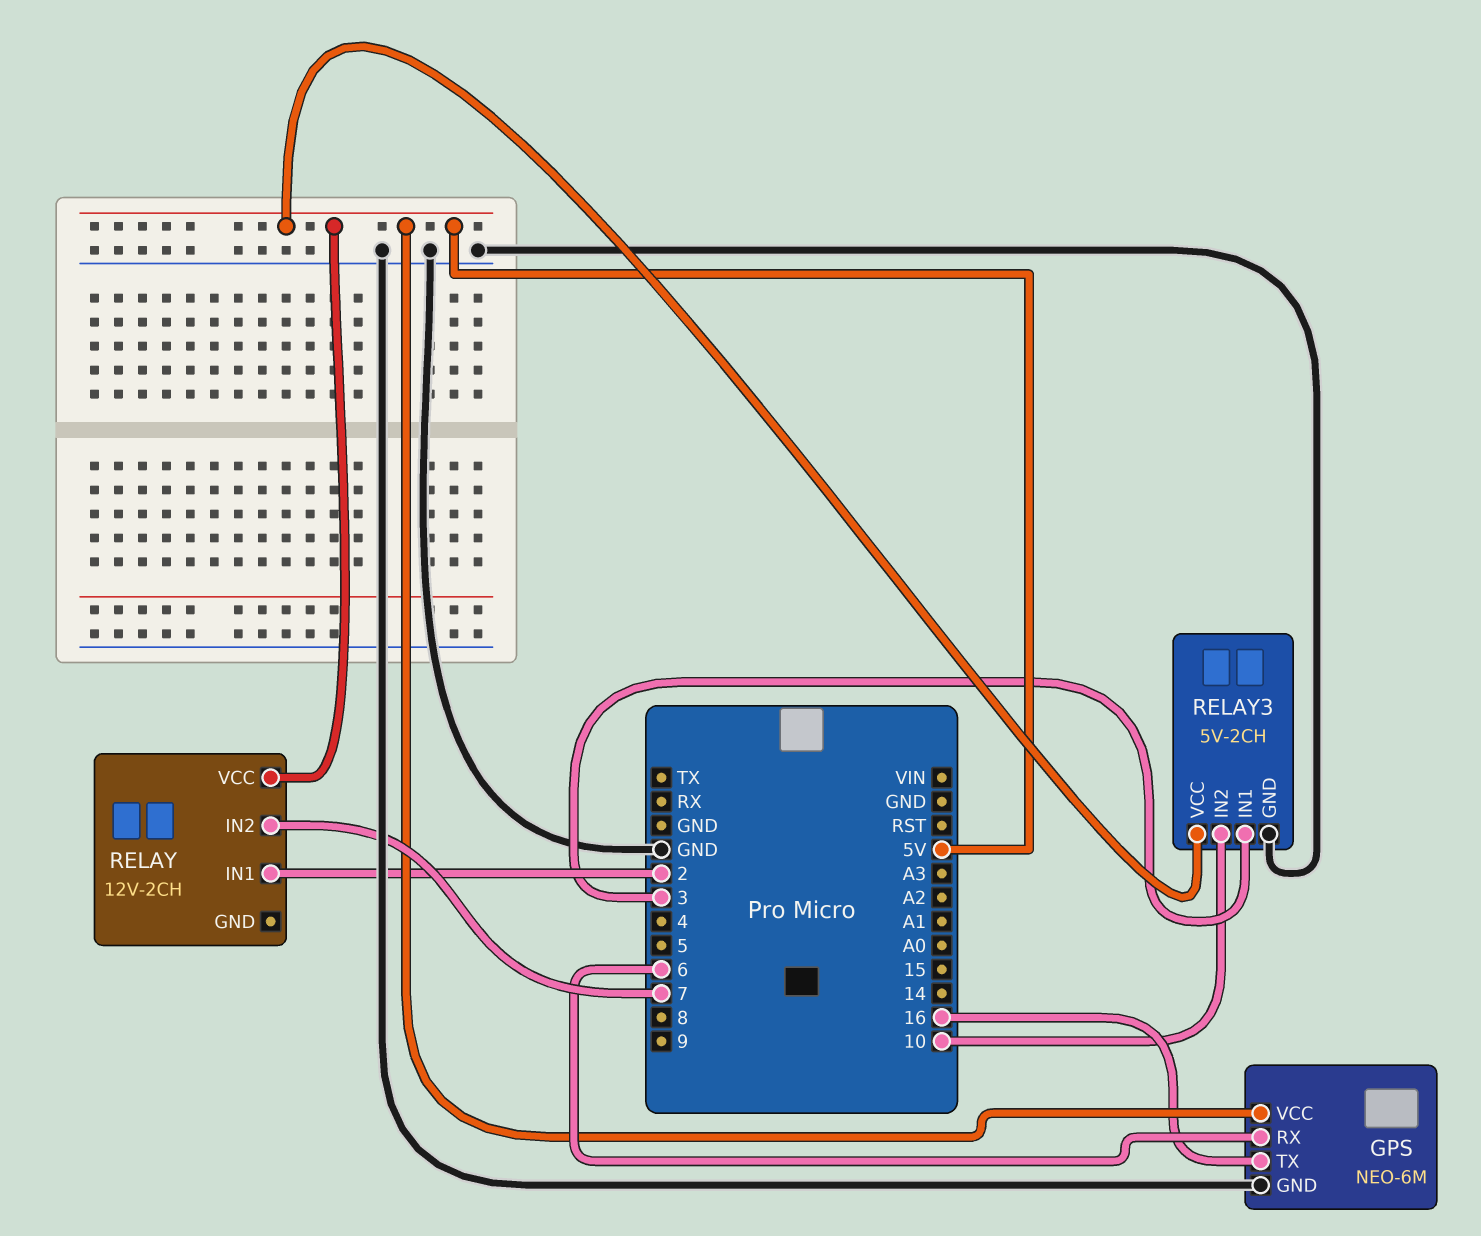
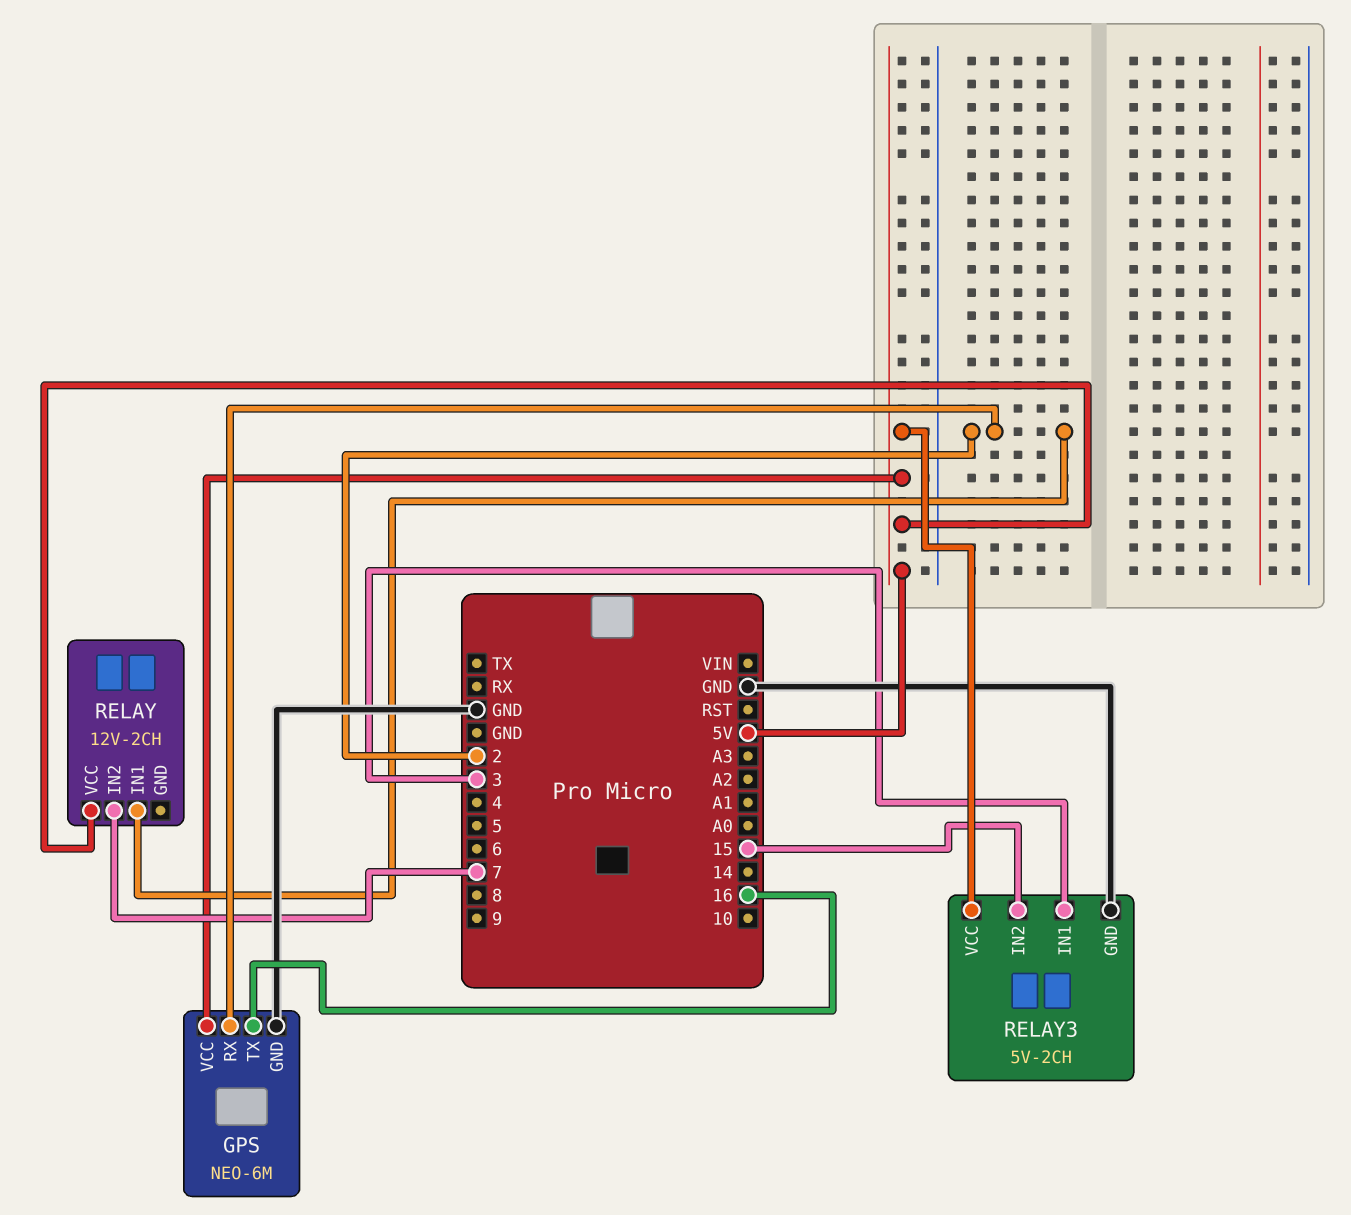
GPS pin RX: 6 -> 2
RELAY3 pin IN2: 10 -> 15

